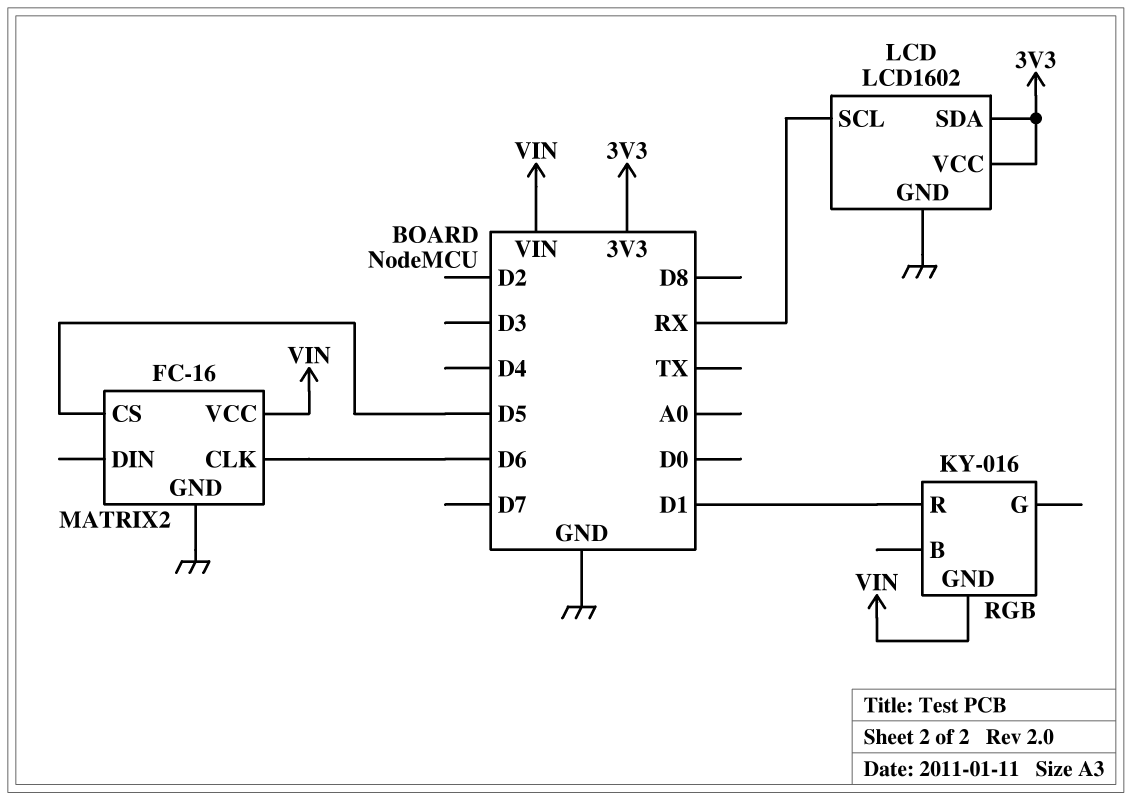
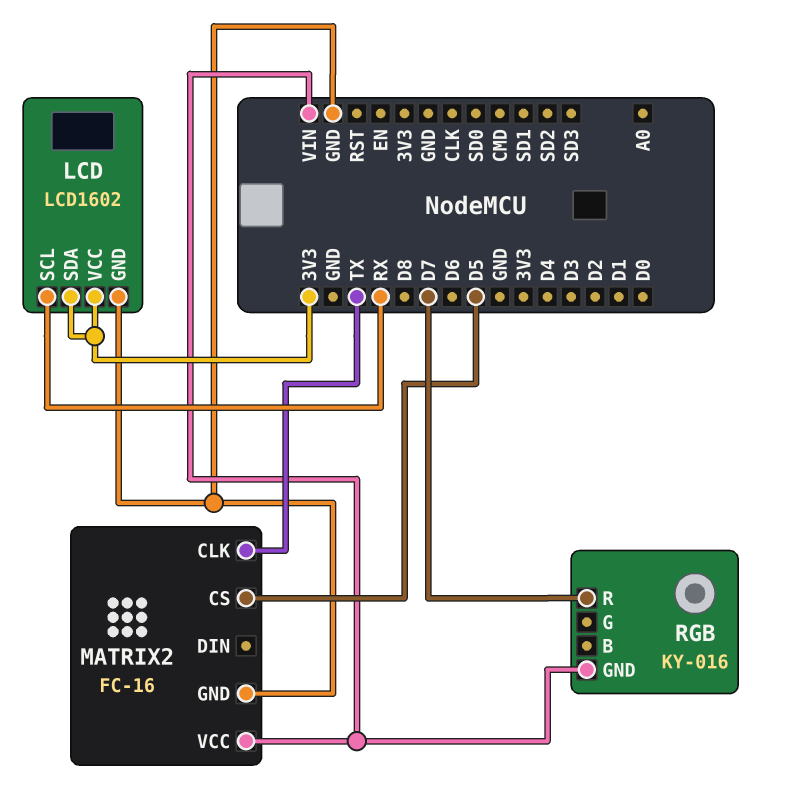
MATRIX2 pin CLK: D6 -> TX
RGB pin R: D1 -> D7

